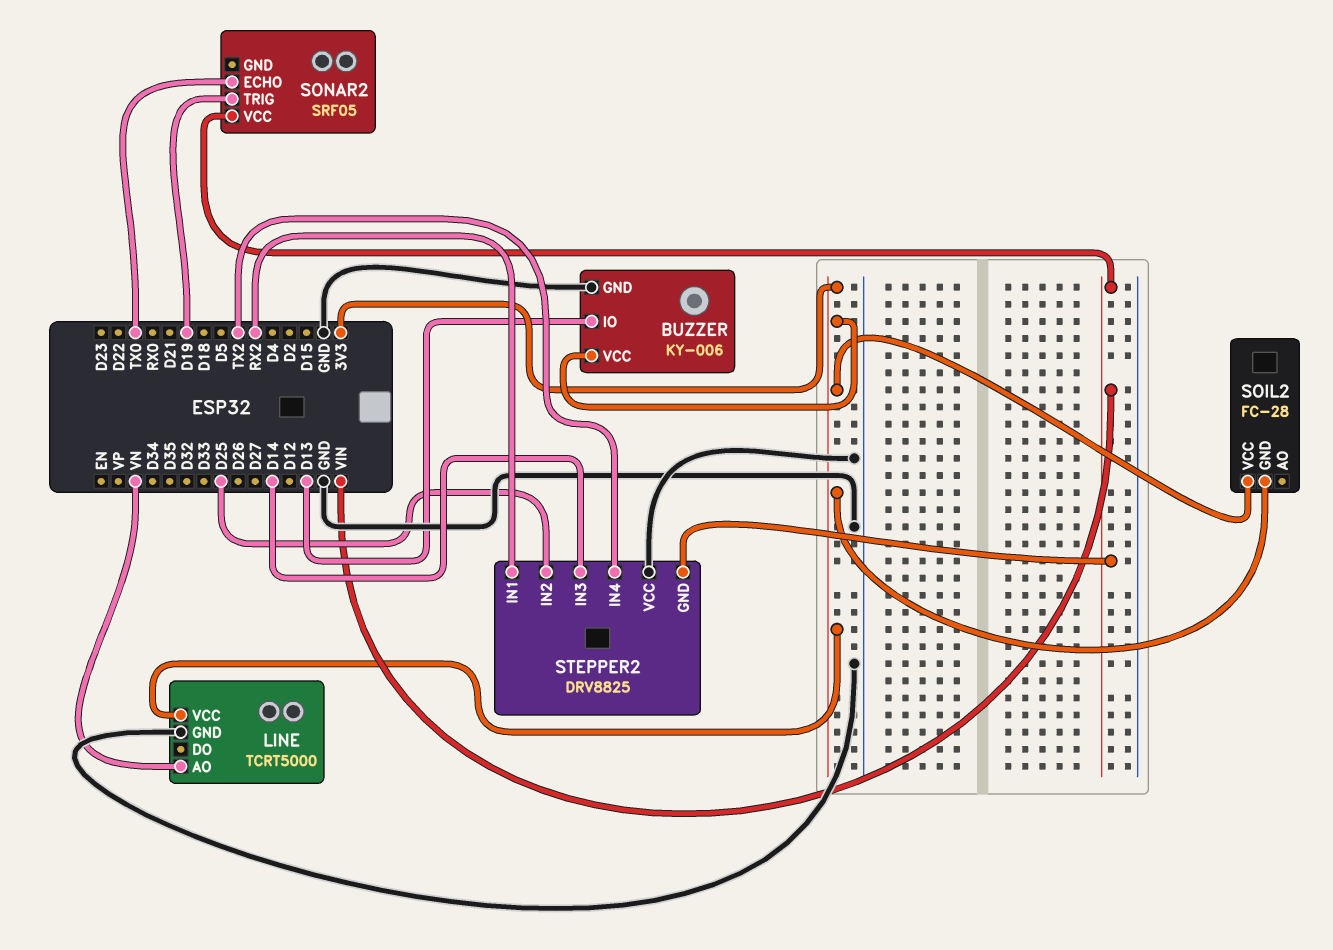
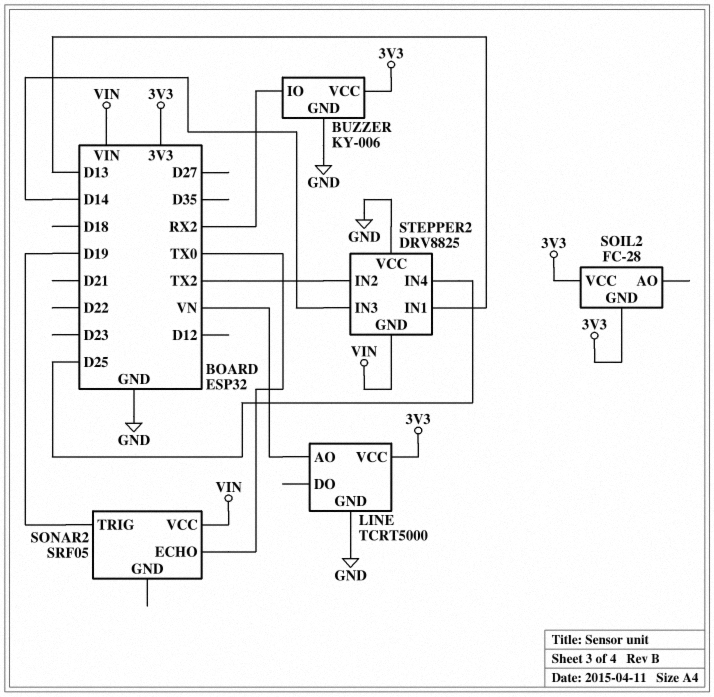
BUZZER pin IO: D13 -> RX2
STEPPER2 pin IN1: RX2 -> D13
STEPPER2 pin IN2: D25 -> TX2
STEPPER2 pin IN4: TX2 -> D25

